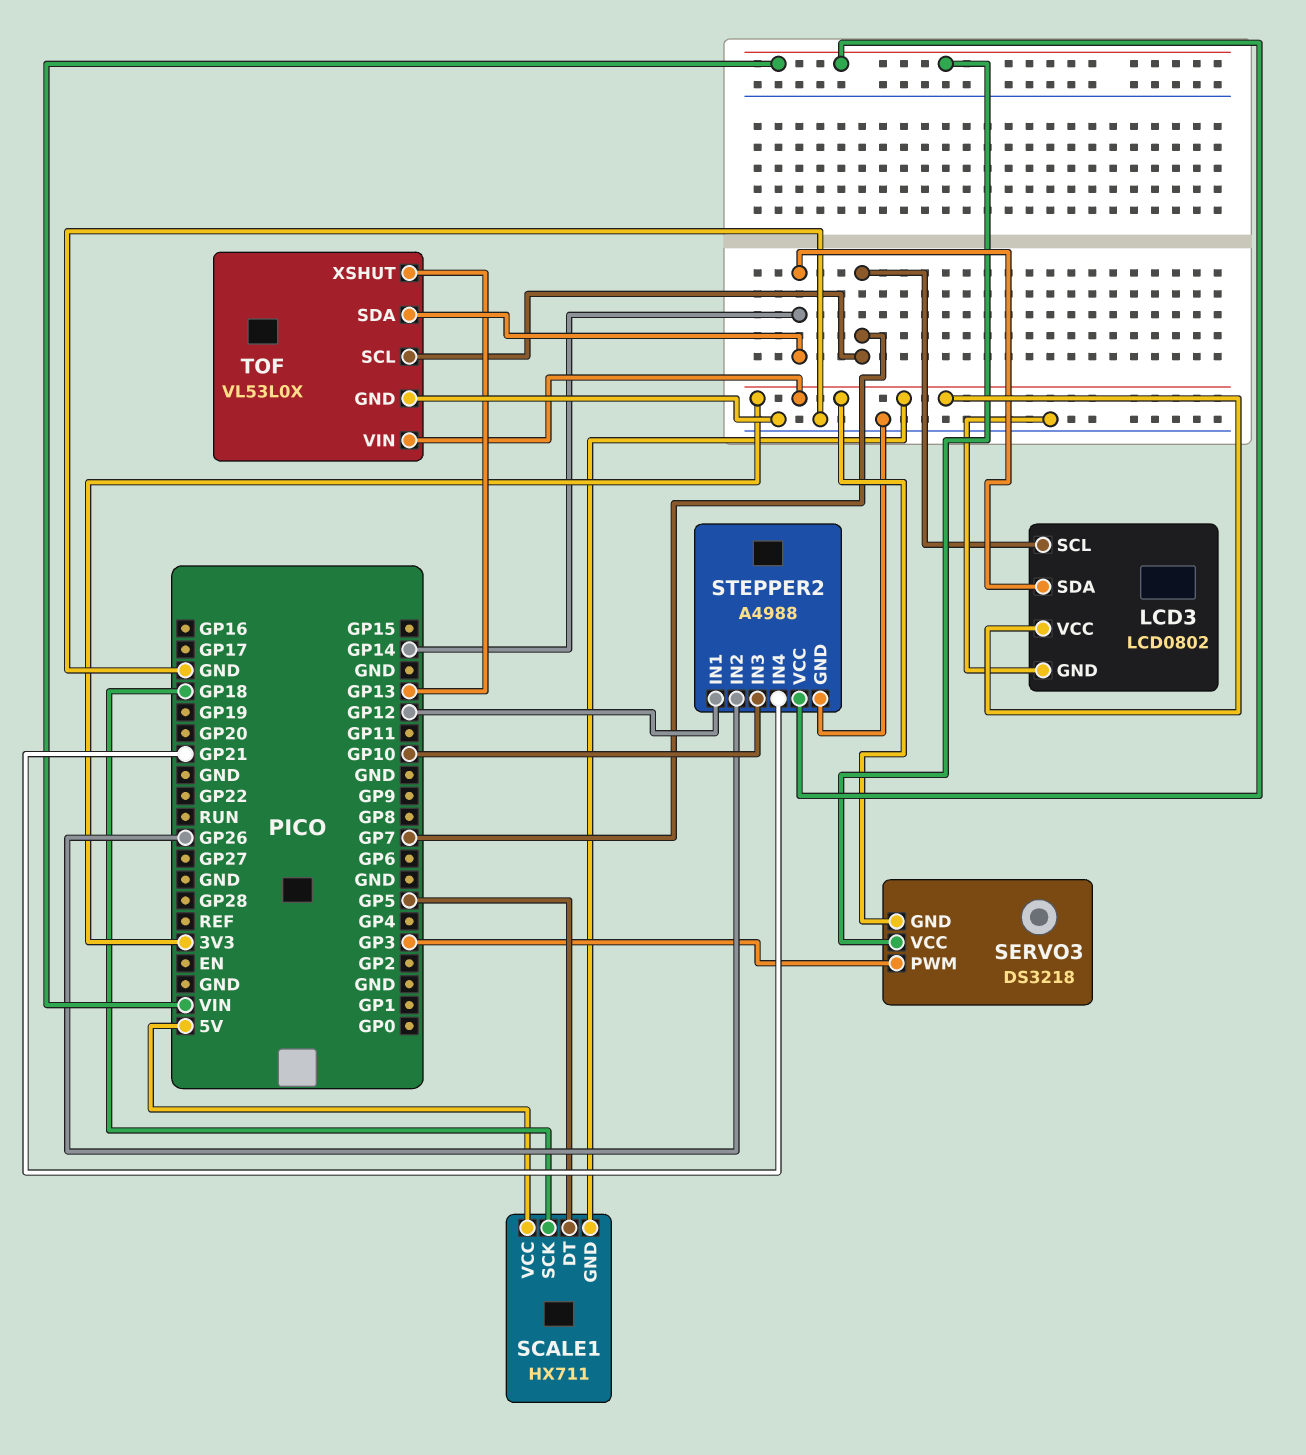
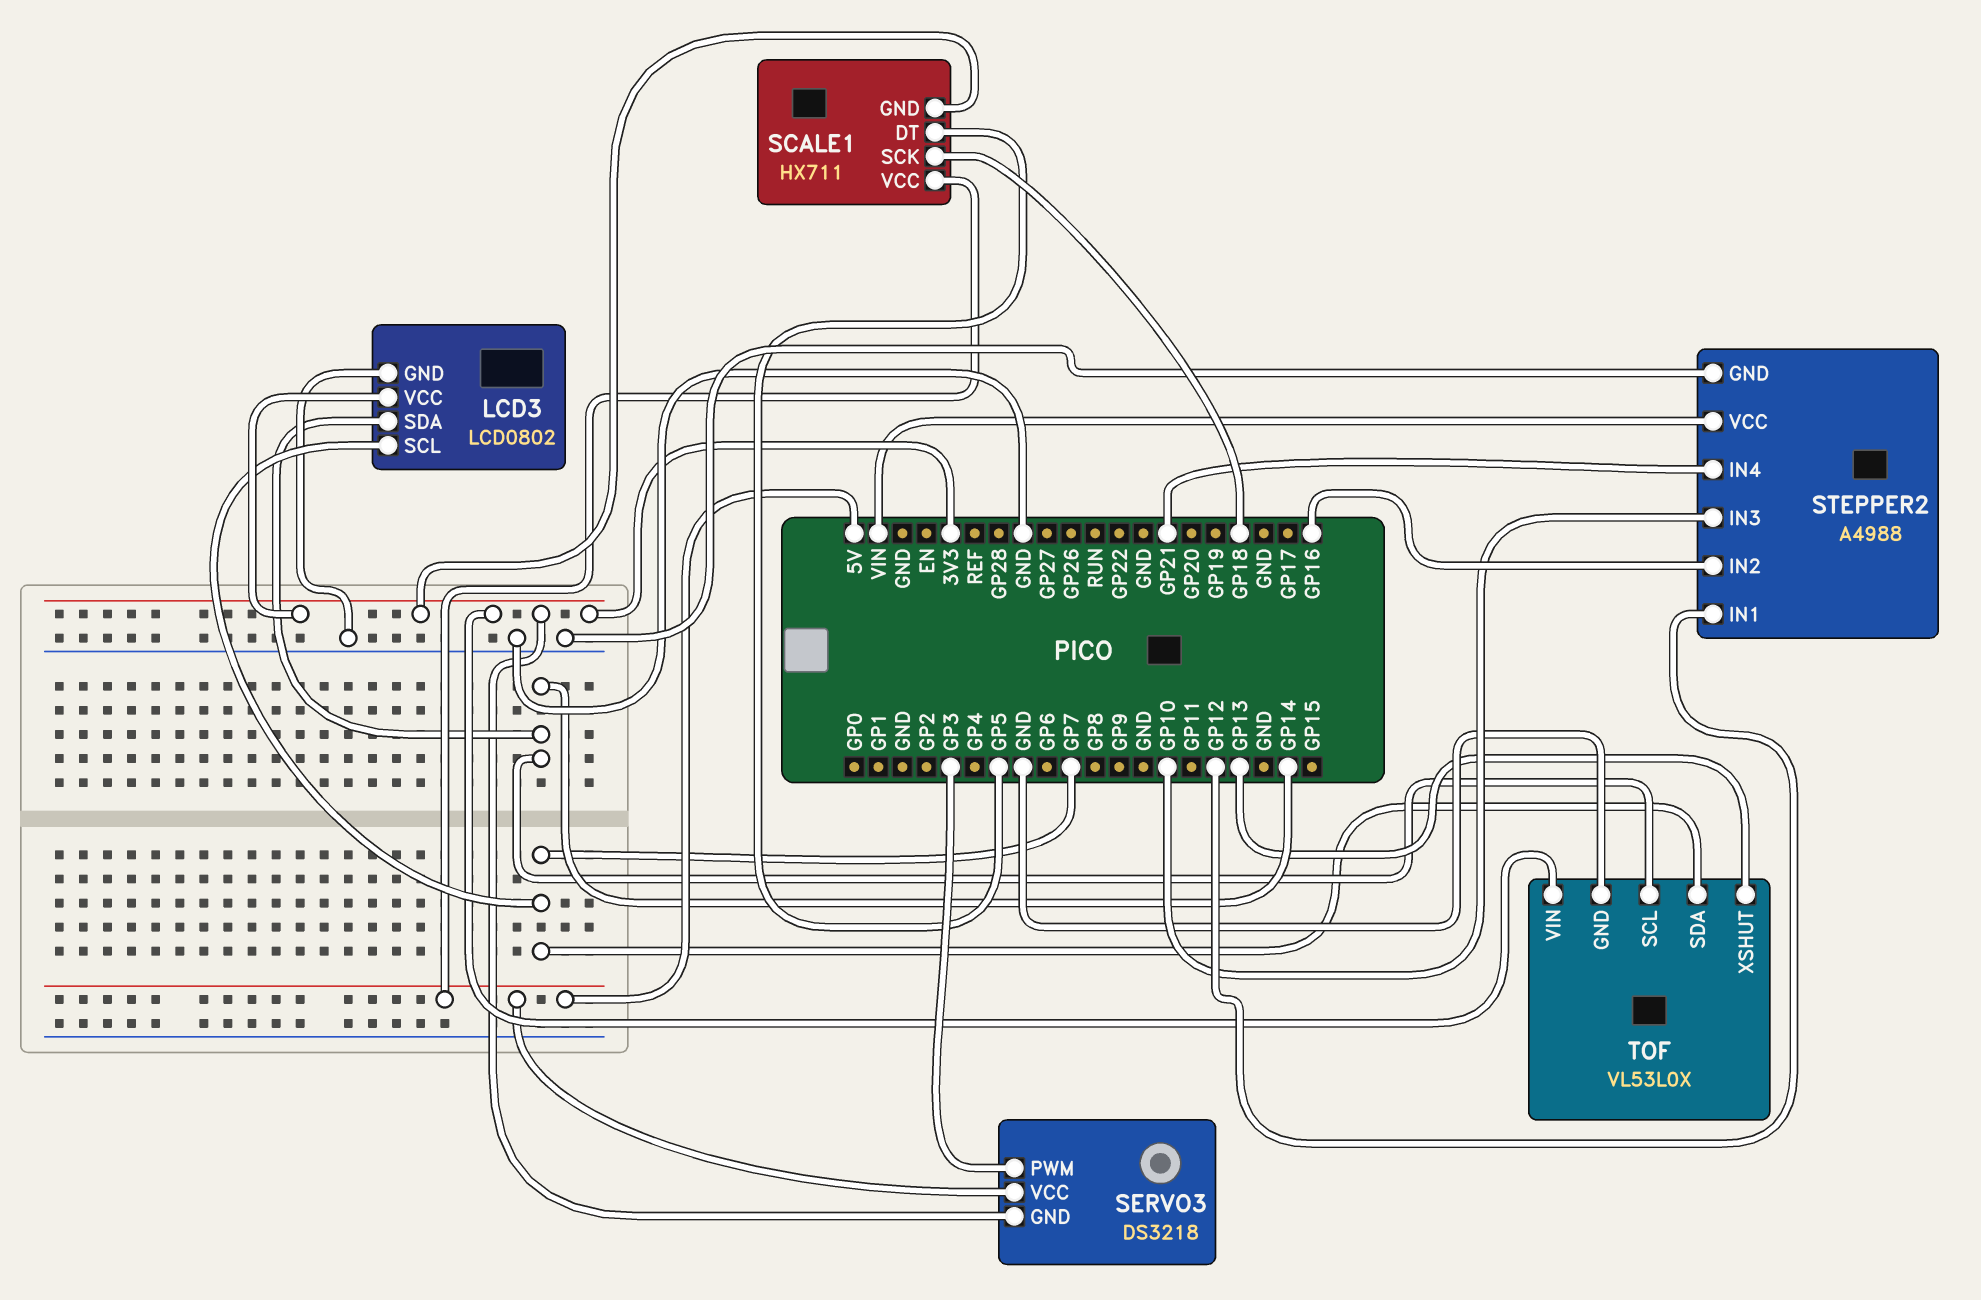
SERVO3 pin VCC: VIN -> 5V
STEPPER2 pin IN2: GP26 -> GP16
TOF pin SCL: GP7 -> GP14
TOF pin SDA: GP14 -> GP7

